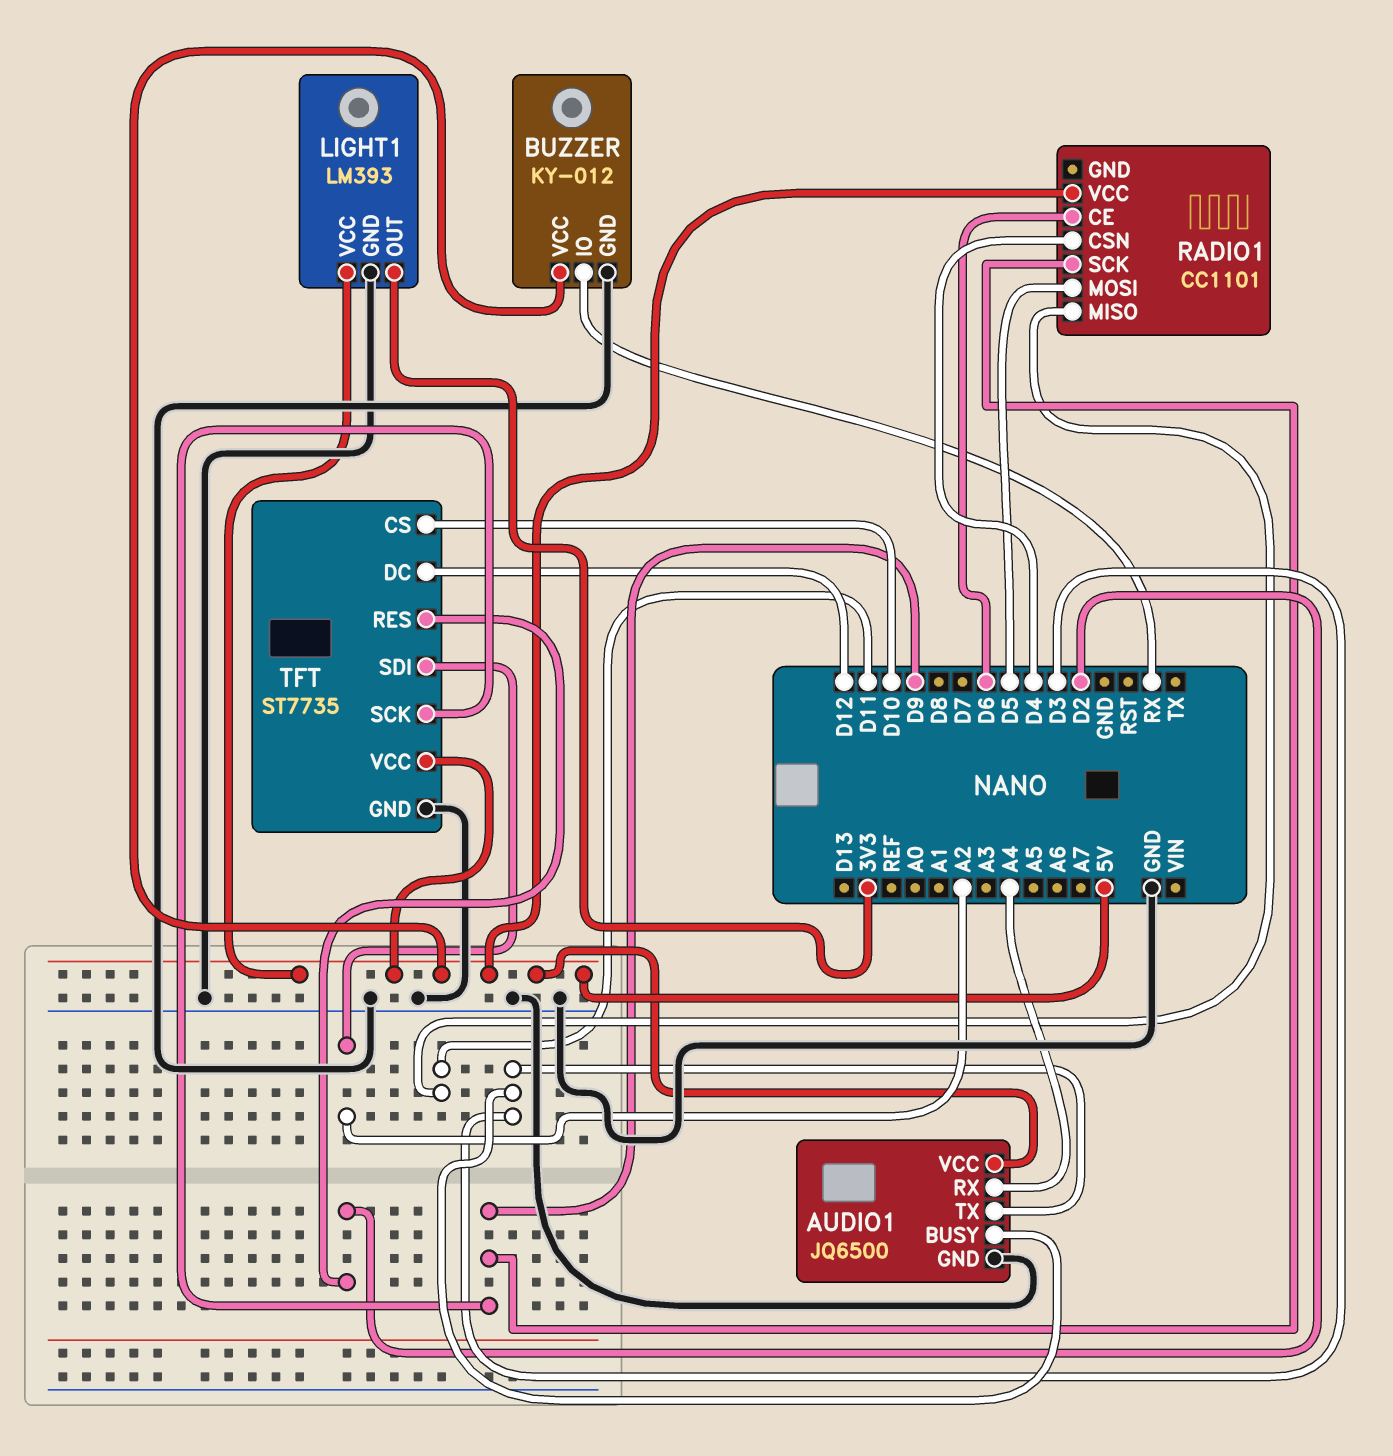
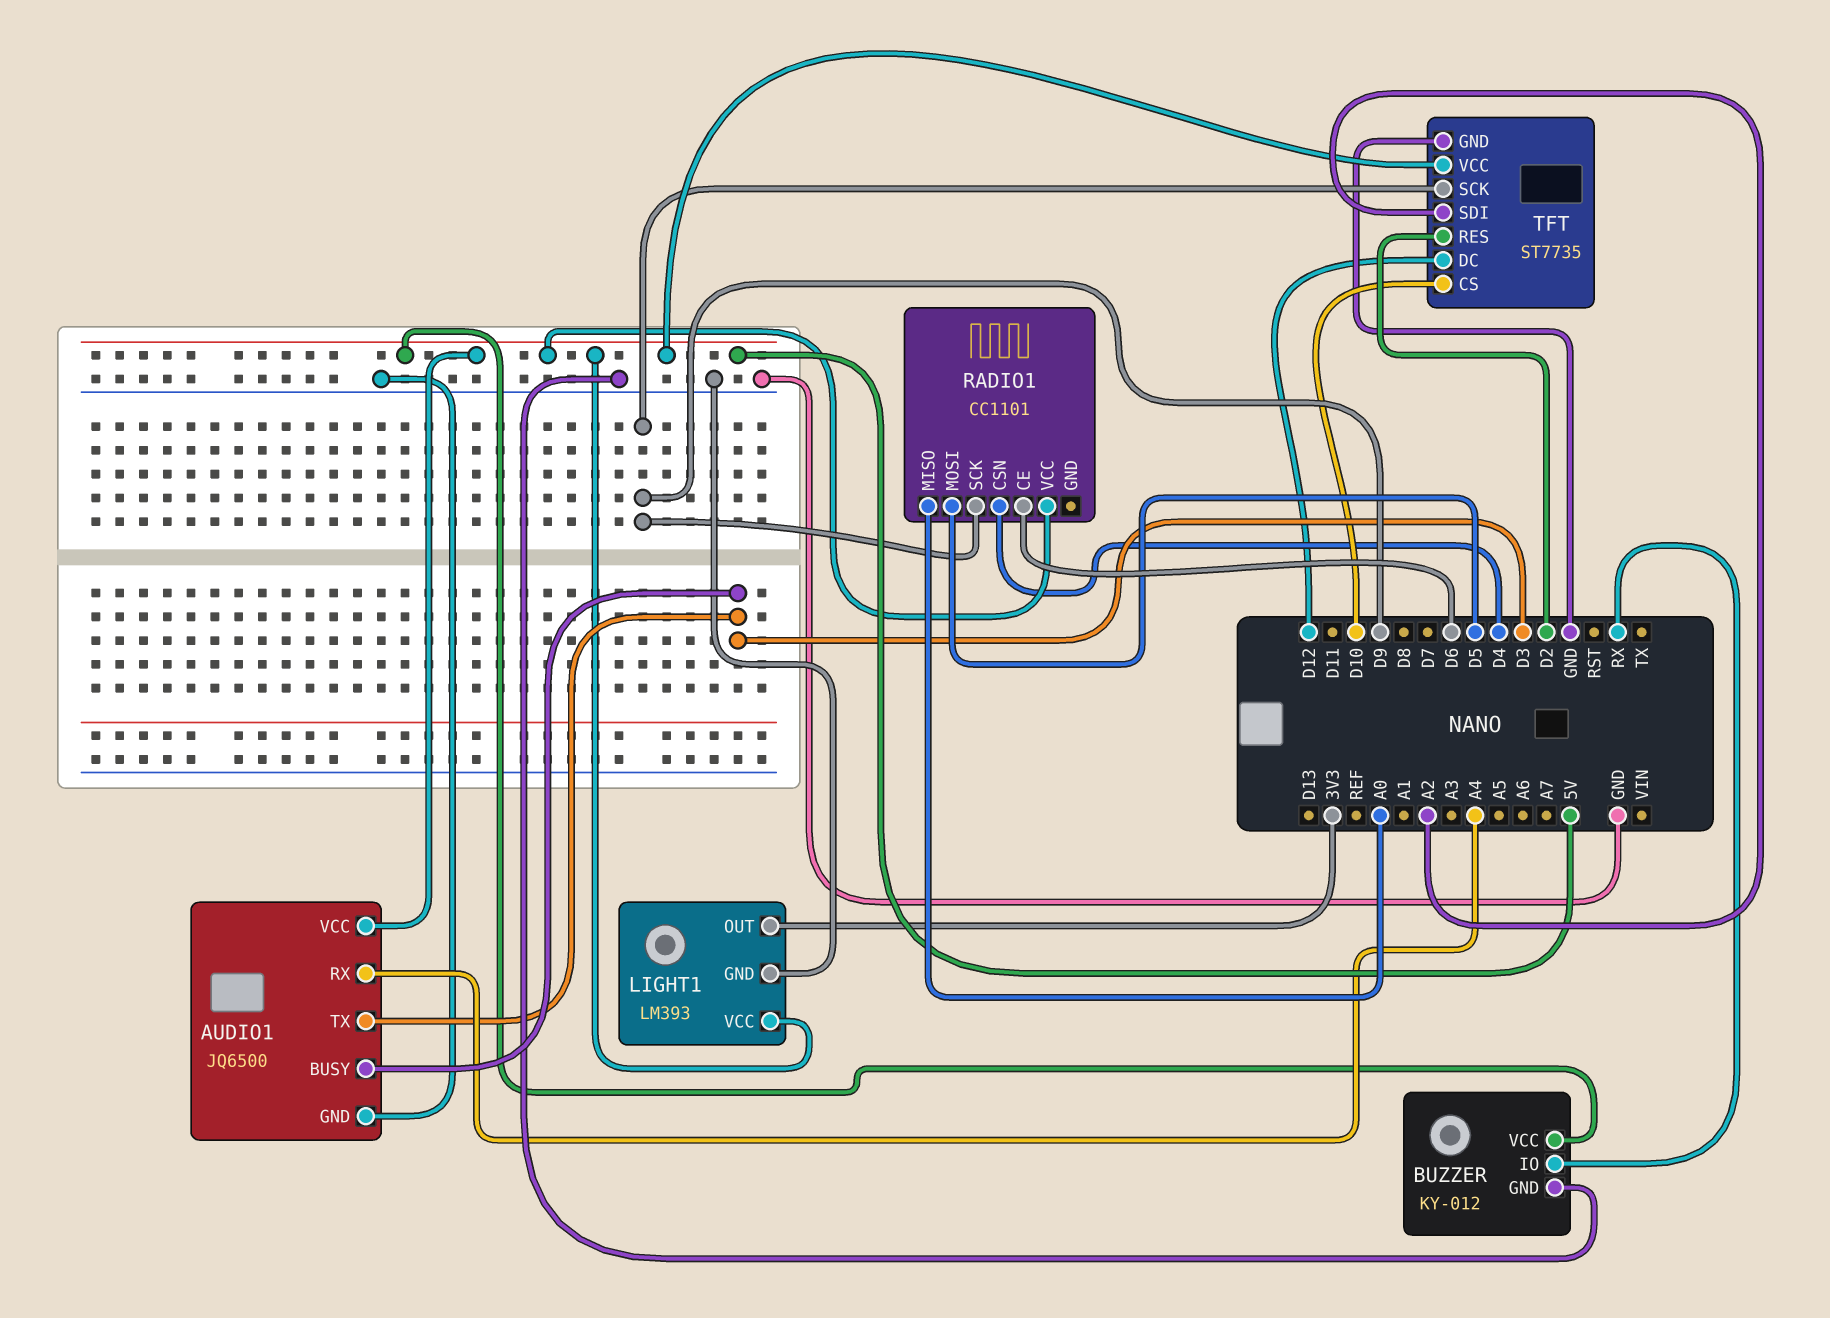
RADIO1 pin MISO: D11 -> A0

